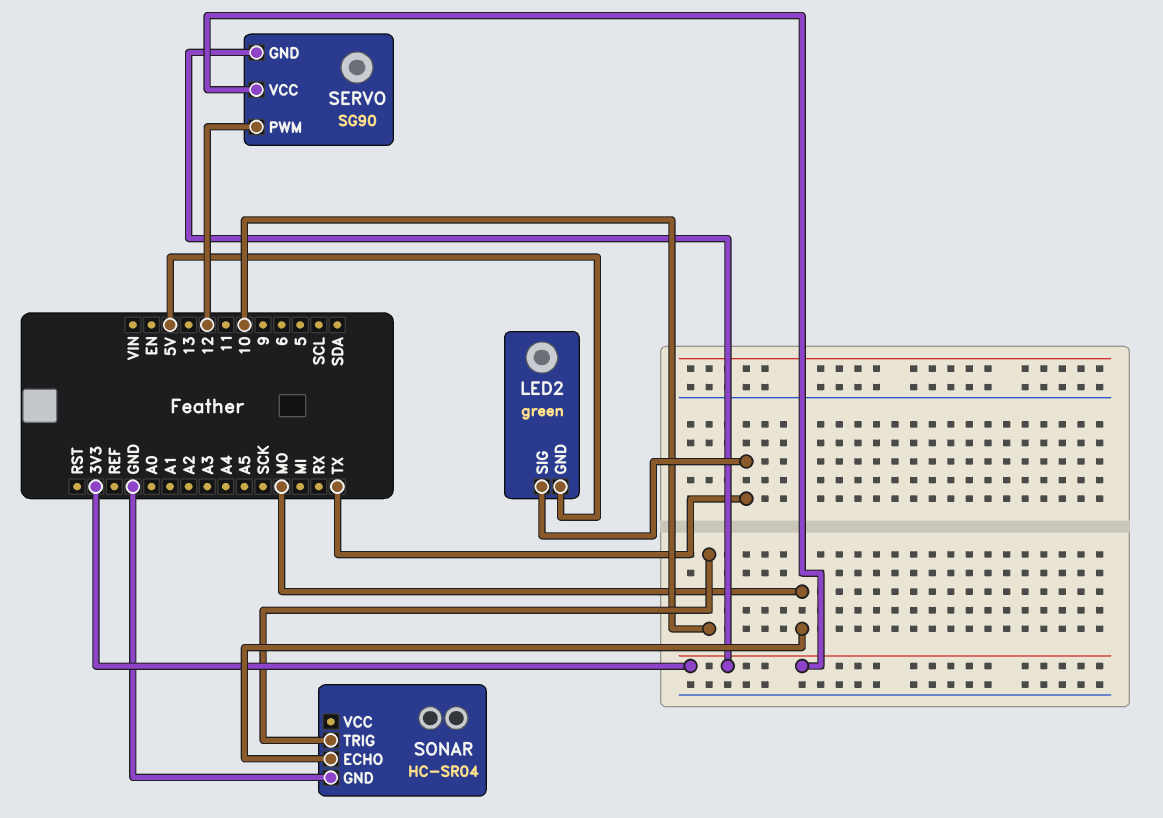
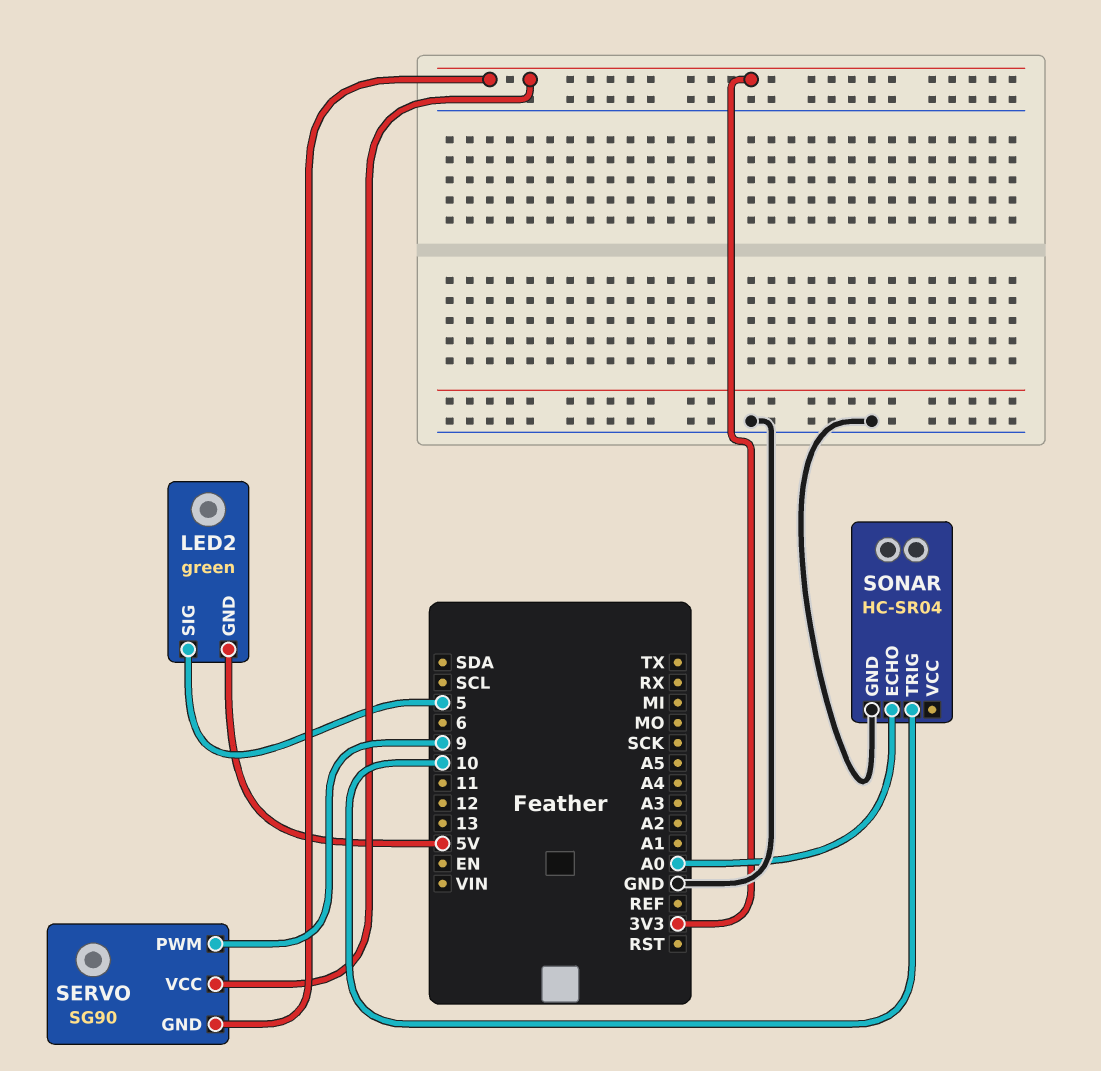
LED2 pin SIG: TX -> 5
SERVO pin PWM: 12 -> 9
SONAR pin ECHO: MO -> A0

